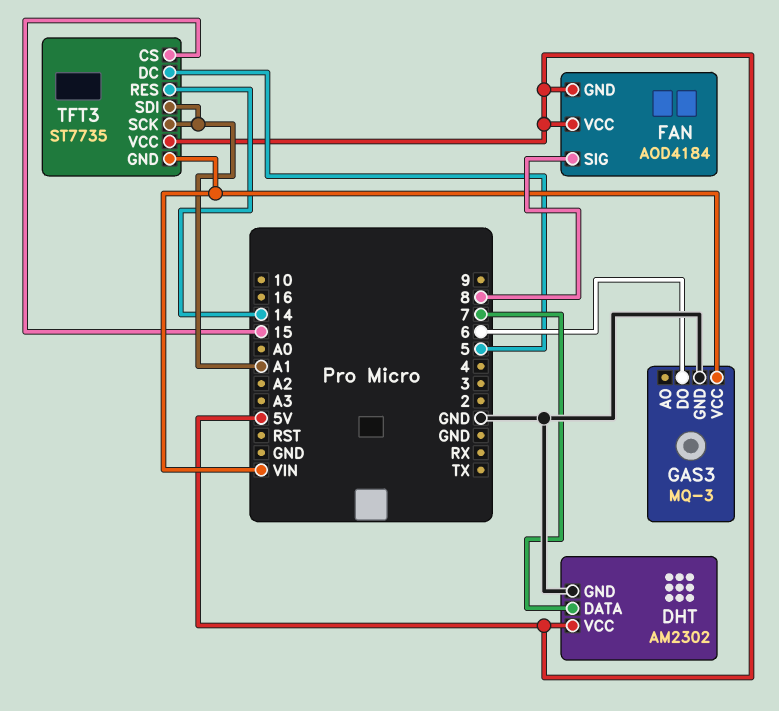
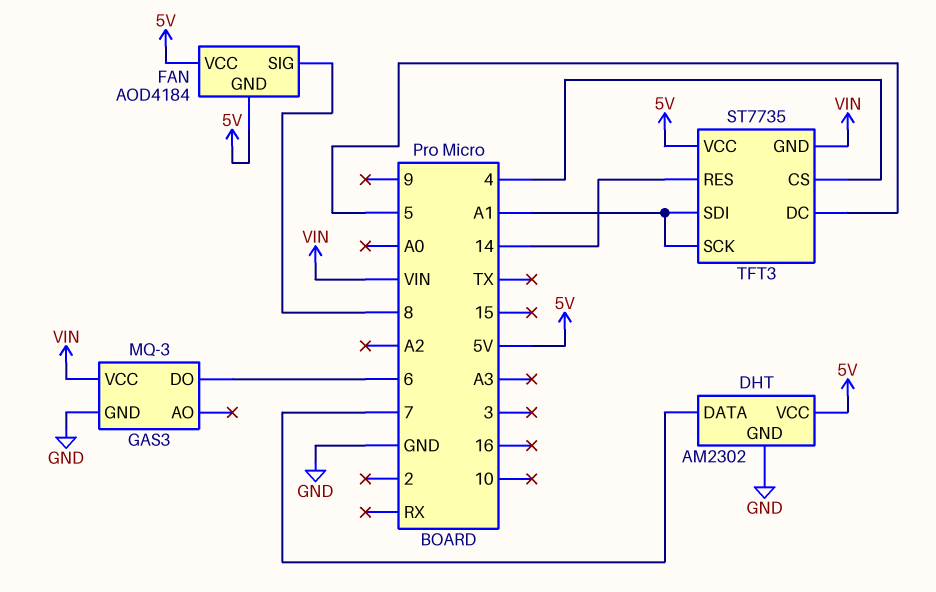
TFT3 pin CS: 15 -> 4

